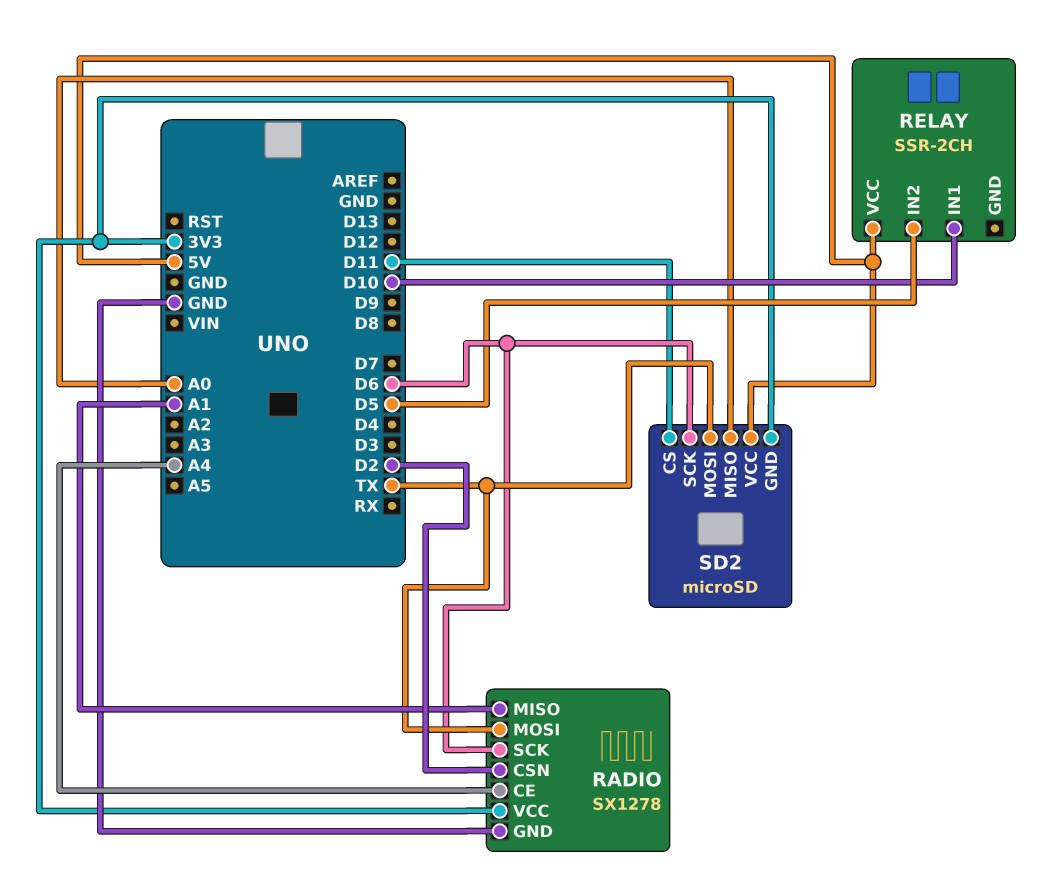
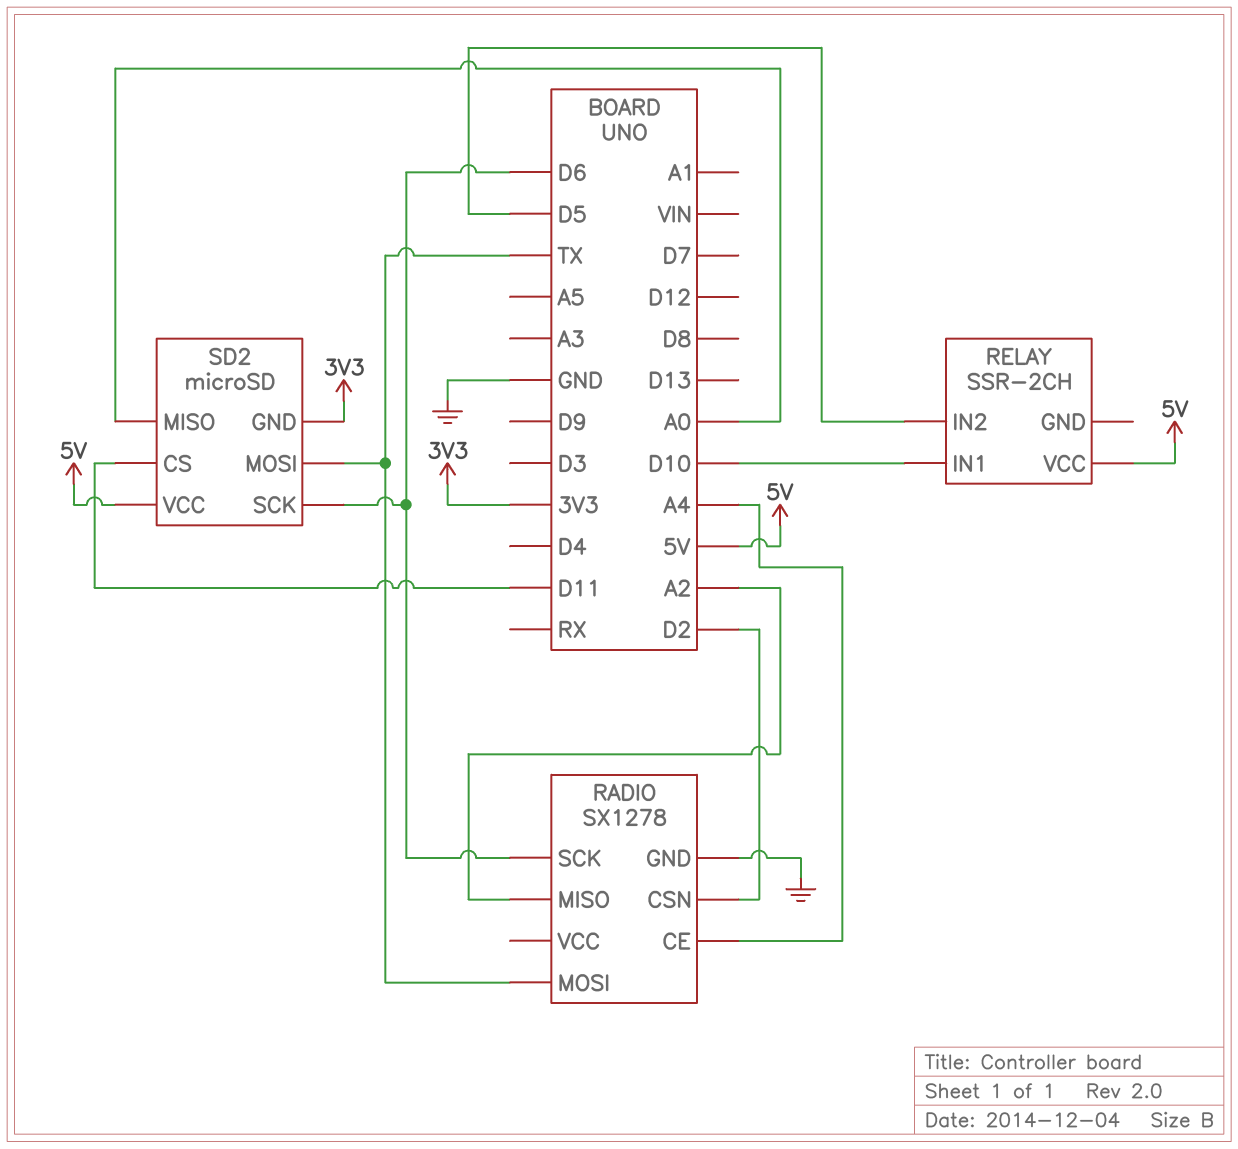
RADIO pin MISO: A1 -> A2
RADIO pin VCC: 3V3 -> none

